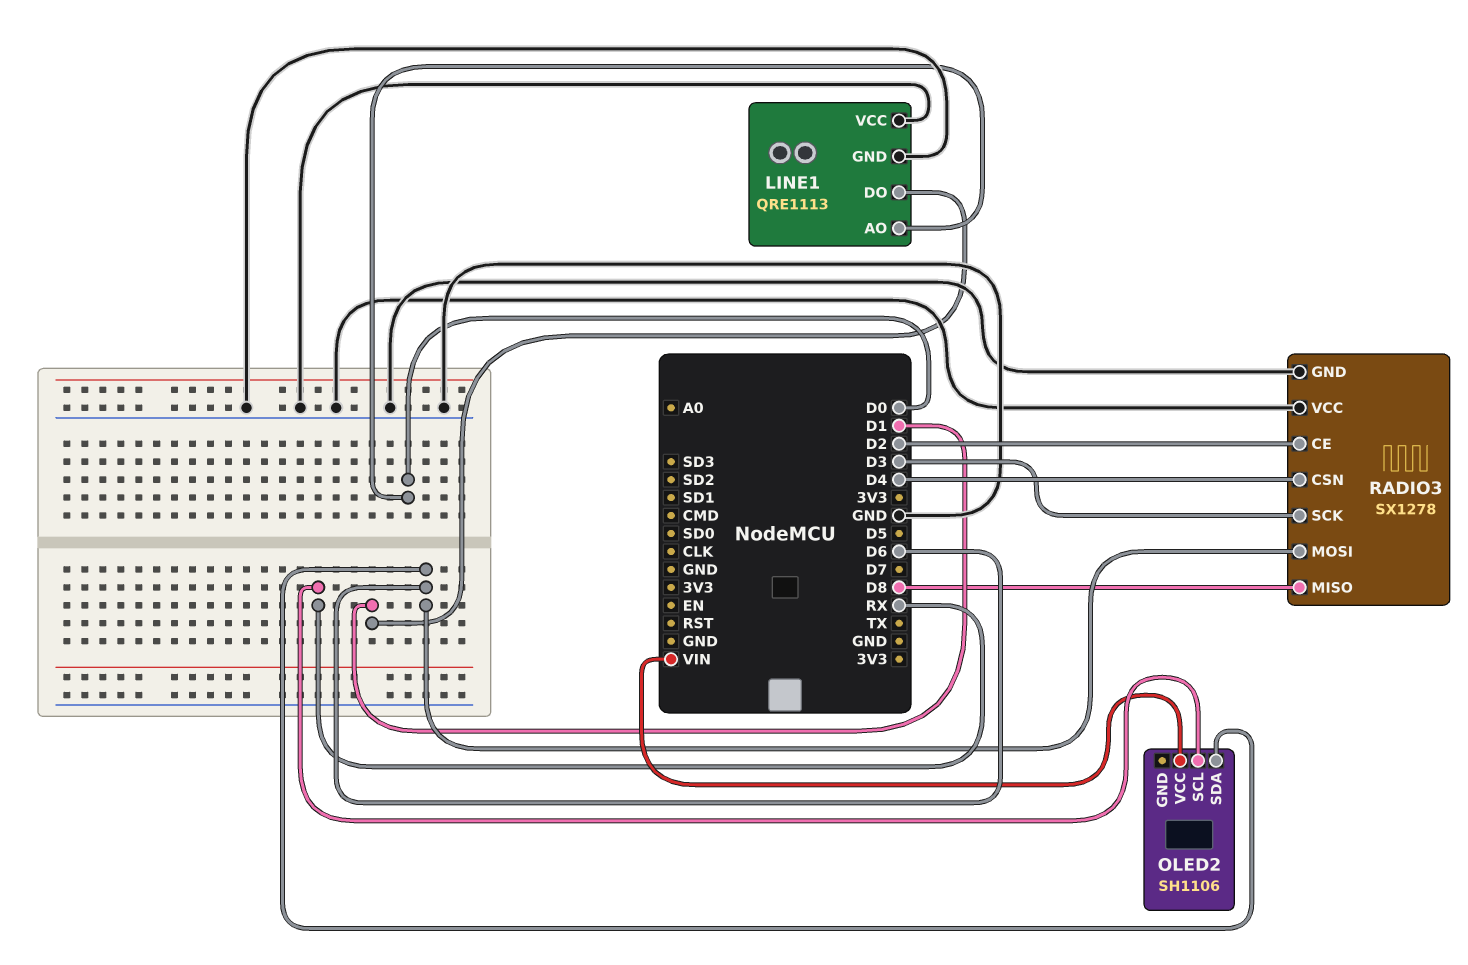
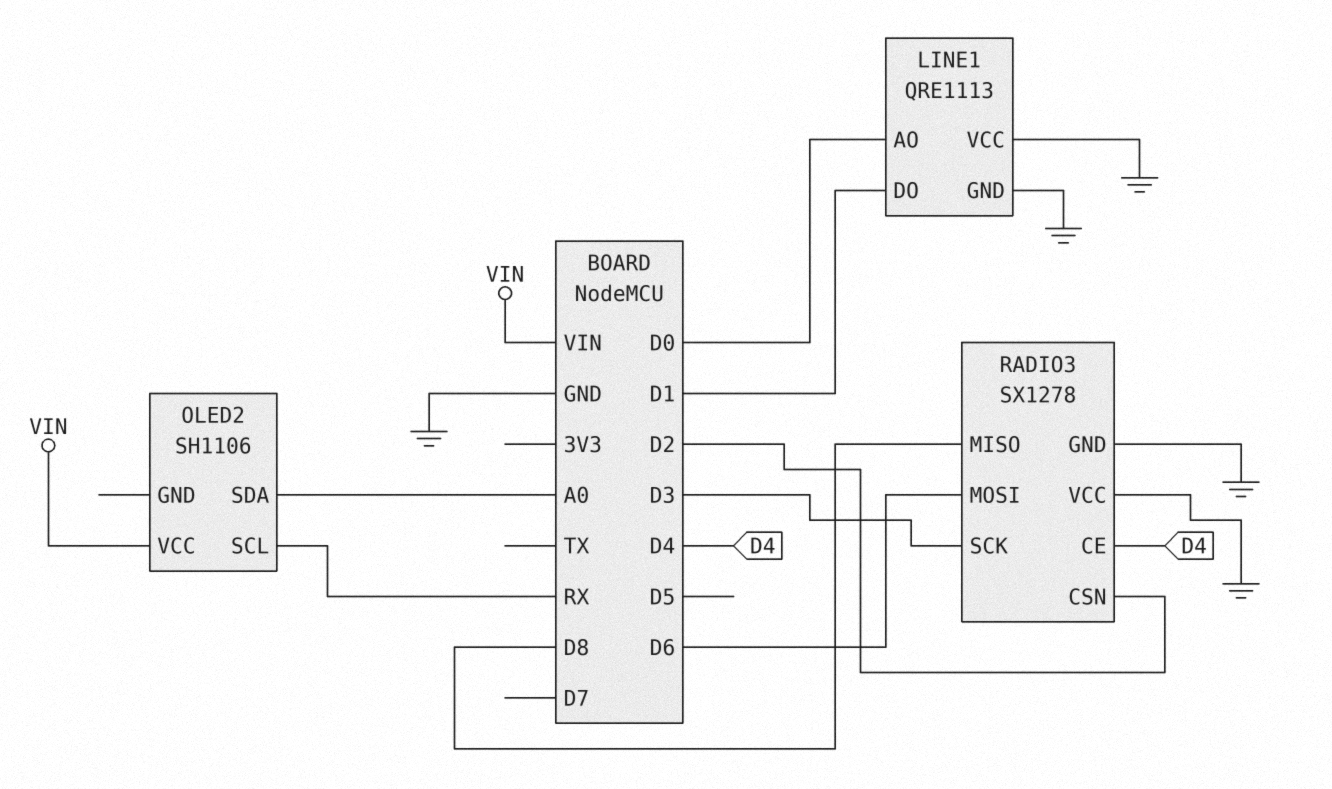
OLED2 pin SDA: D6 -> A0
RADIO3 pin CE: D2 -> D4
RADIO3 pin CSN: D4 -> D2

